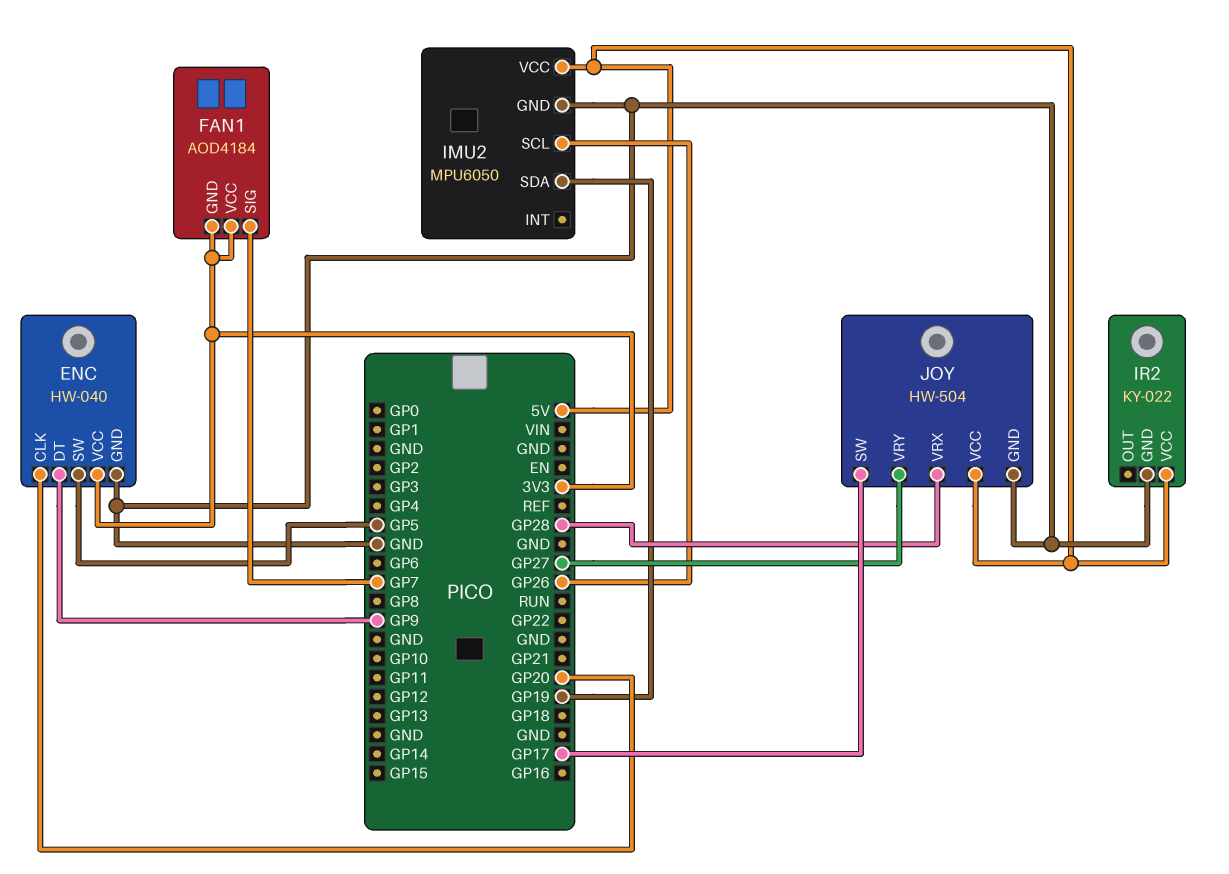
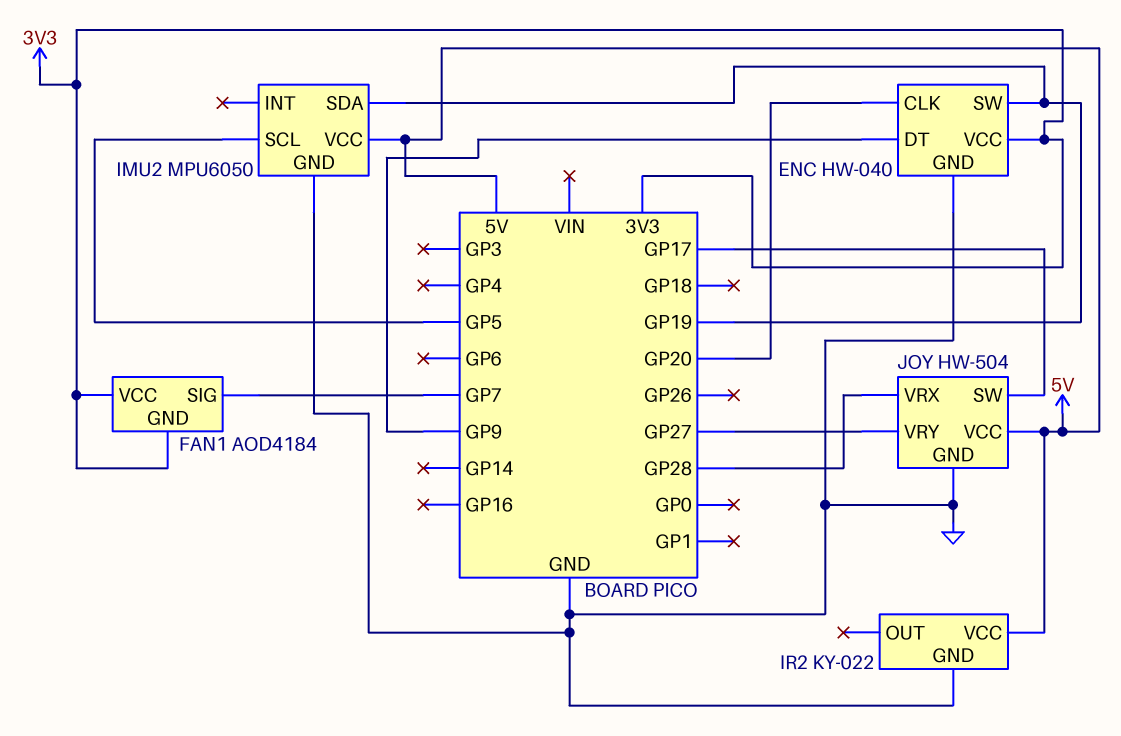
ENC pin SW: GP5 -> GP19
IMU2 pin SCL: GP26 -> GP5

